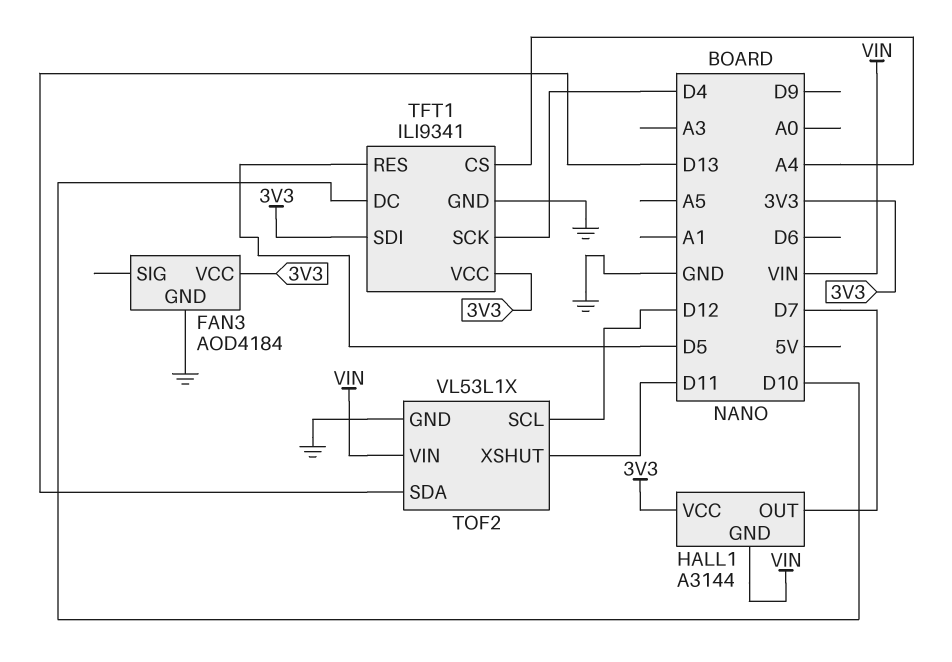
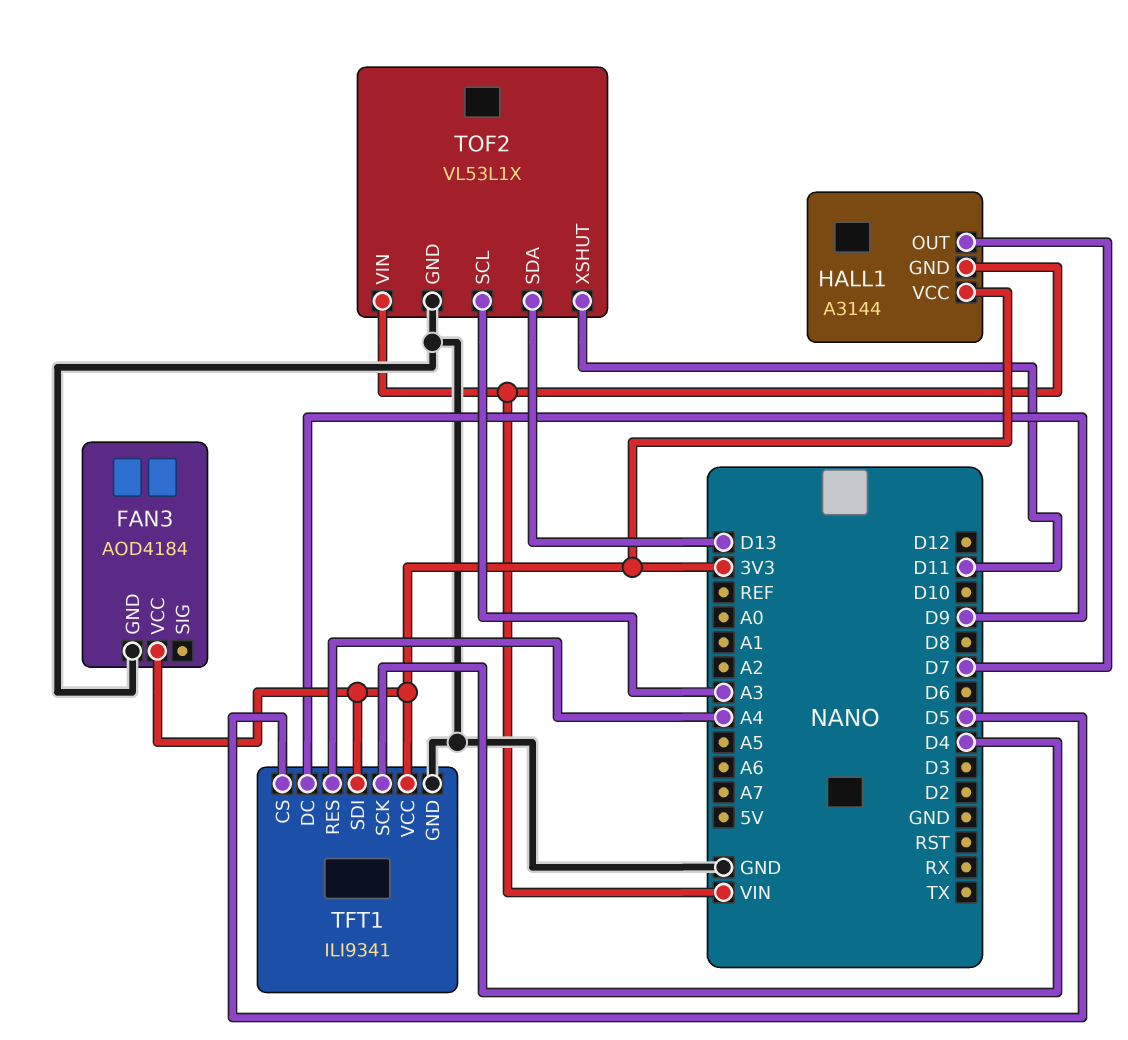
TFT1 pin CS: A4 -> D5
TFT1 pin DC: D10 -> D9
TFT1 pin RES: D5 -> A4
TOF2 pin SCL: D12 -> A3

